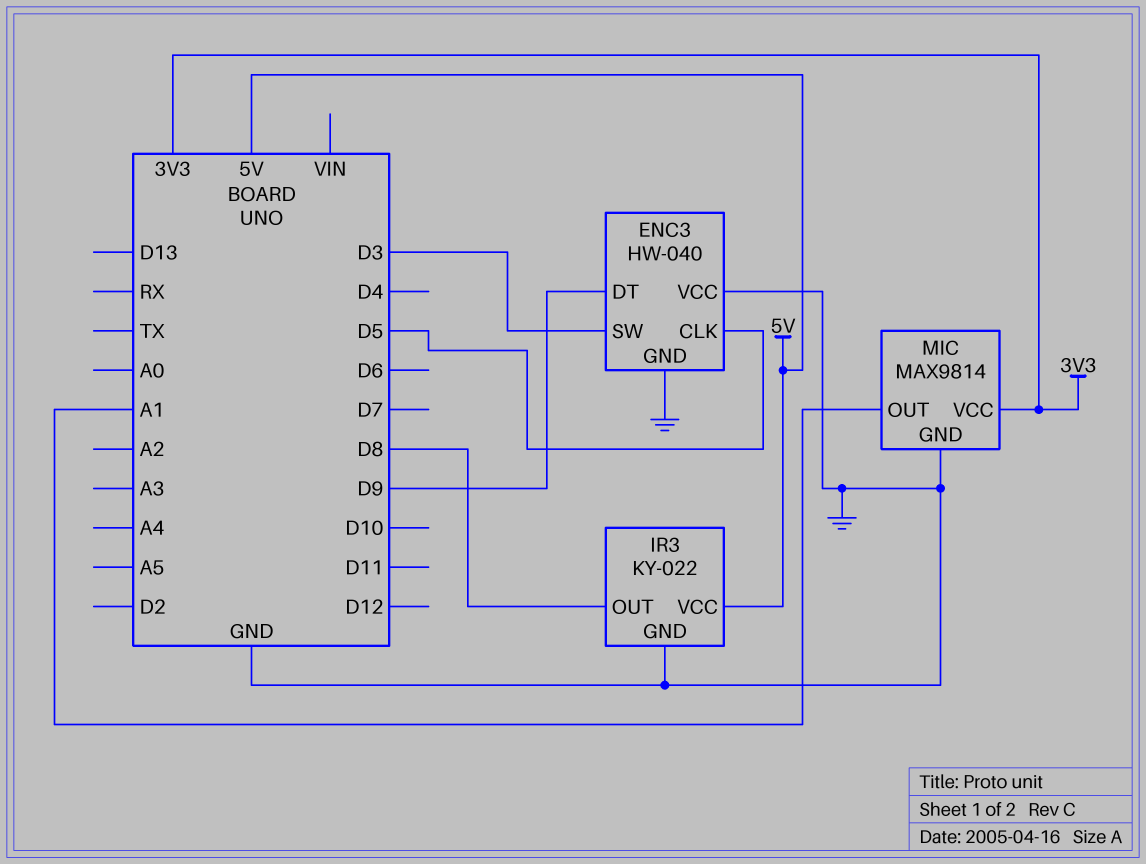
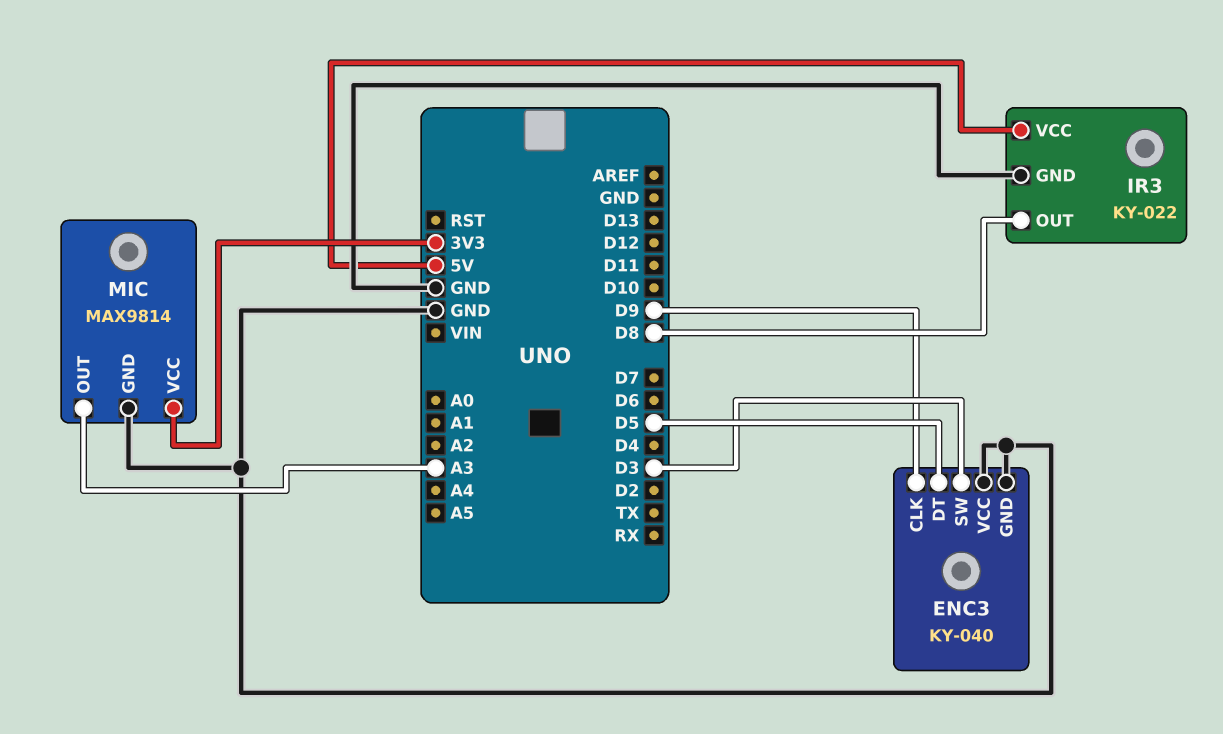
ENC3: HW-040 -> KY-040
ENC3 pin CLK: D5 -> D9
ENC3 pin DT: D9 -> D5
MIC pin OUT: A1 -> A3

